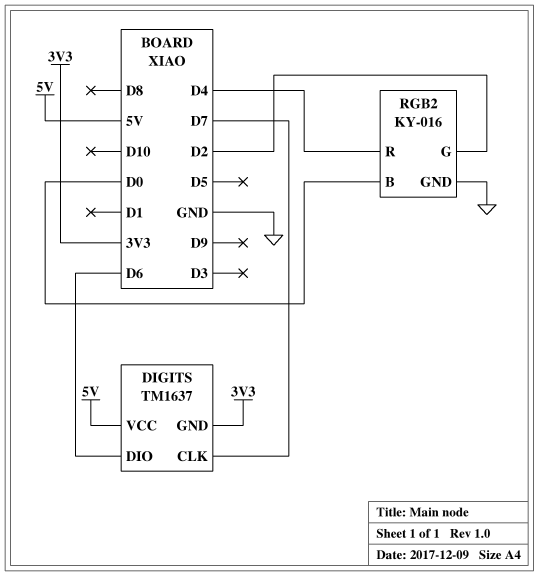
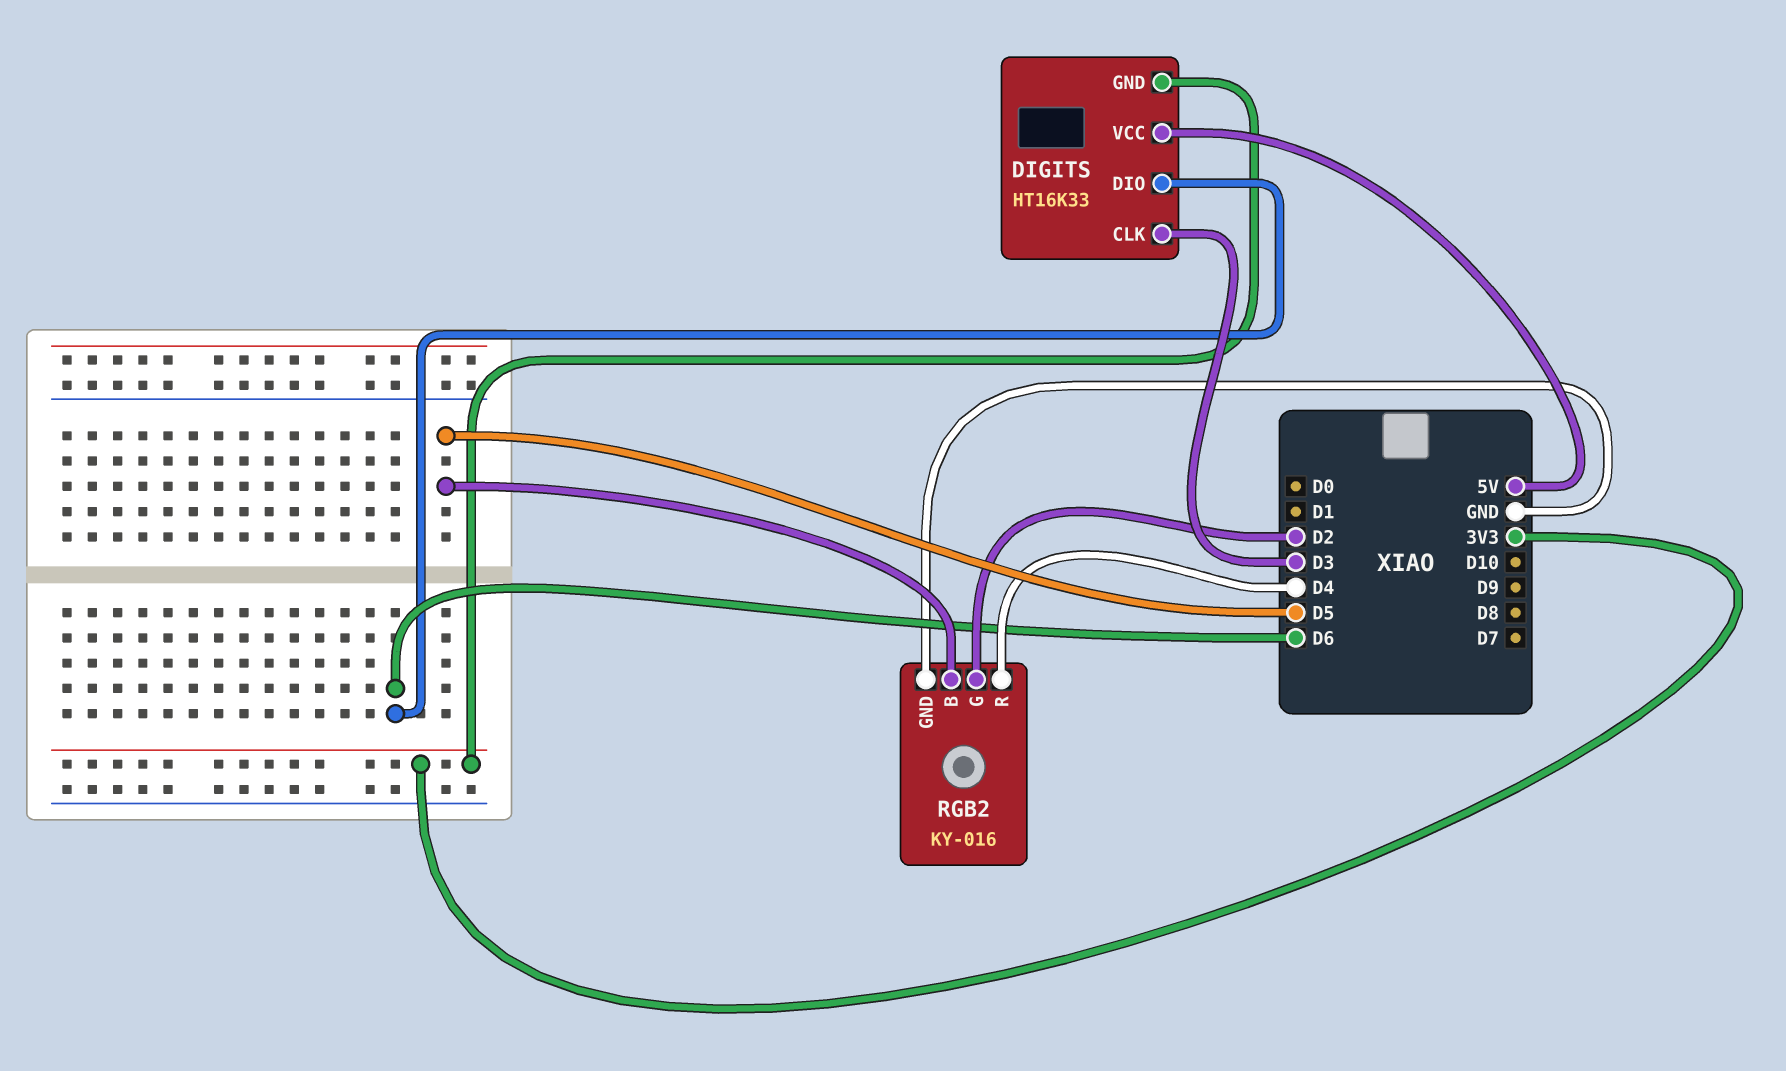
DIGITS: TM1637 -> HT16K33
DIGITS pin CLK: D7 -> D3
RGB2 pin B: D0 -> D5

